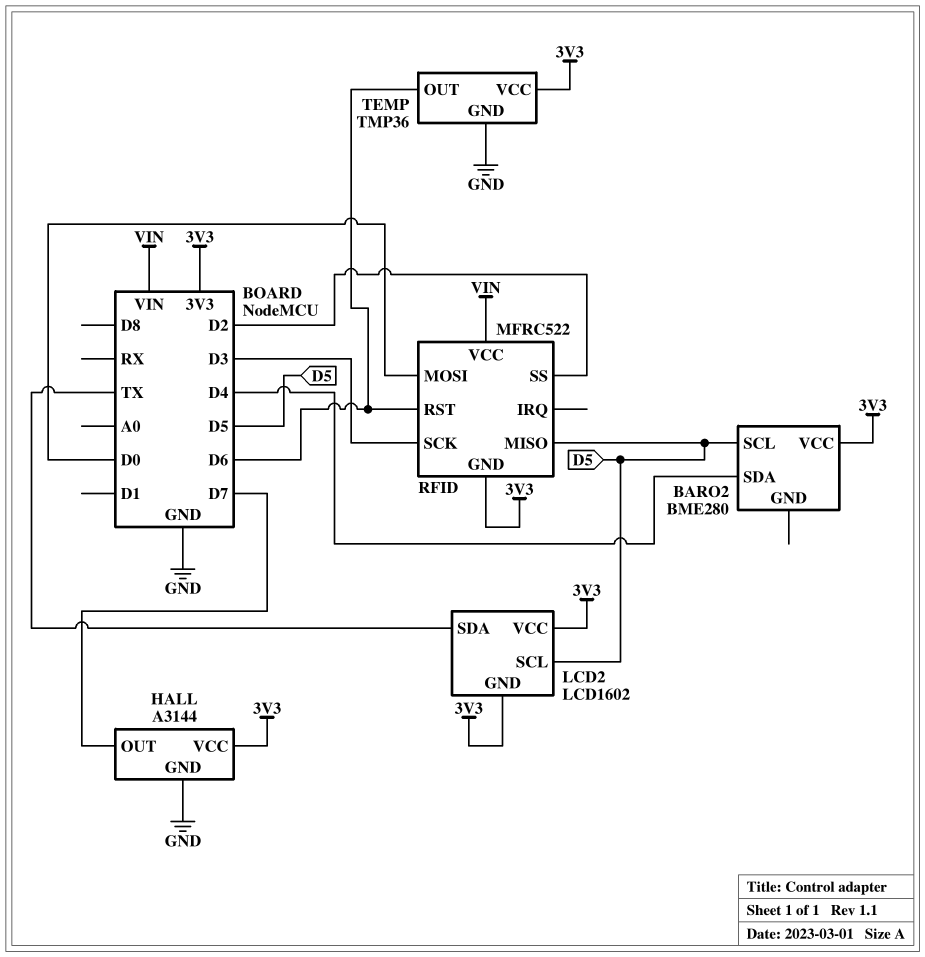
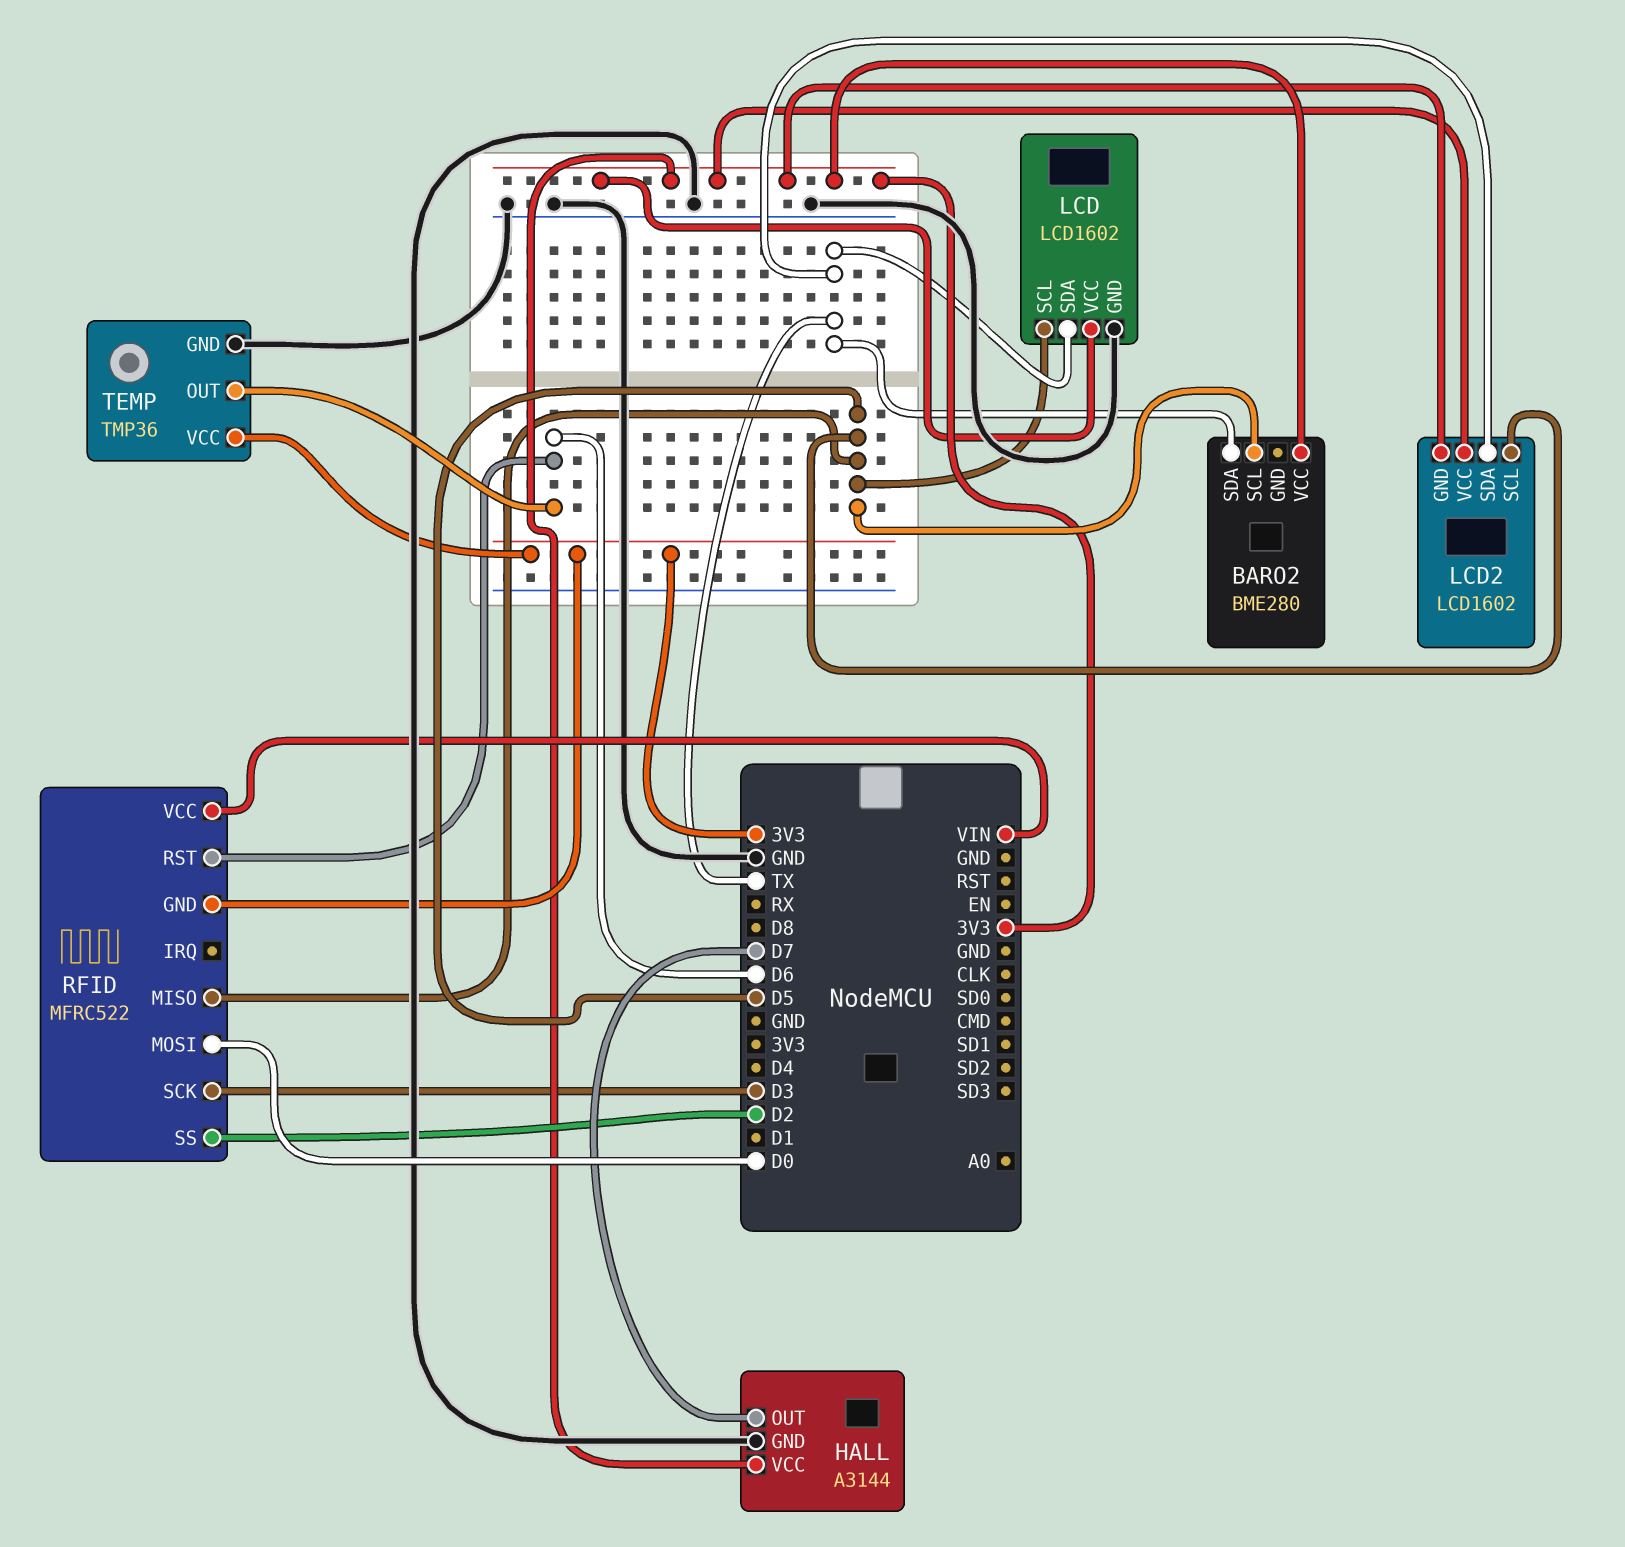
BARO2 pin SDA: D4 -> TX
LCD: none -> LCD1602
LCD pin GND: none -> GND
LCD pin SCL: none -> D5
LCD pin SDA: none -> TX
LCD pin VCC: none -> 3V3

